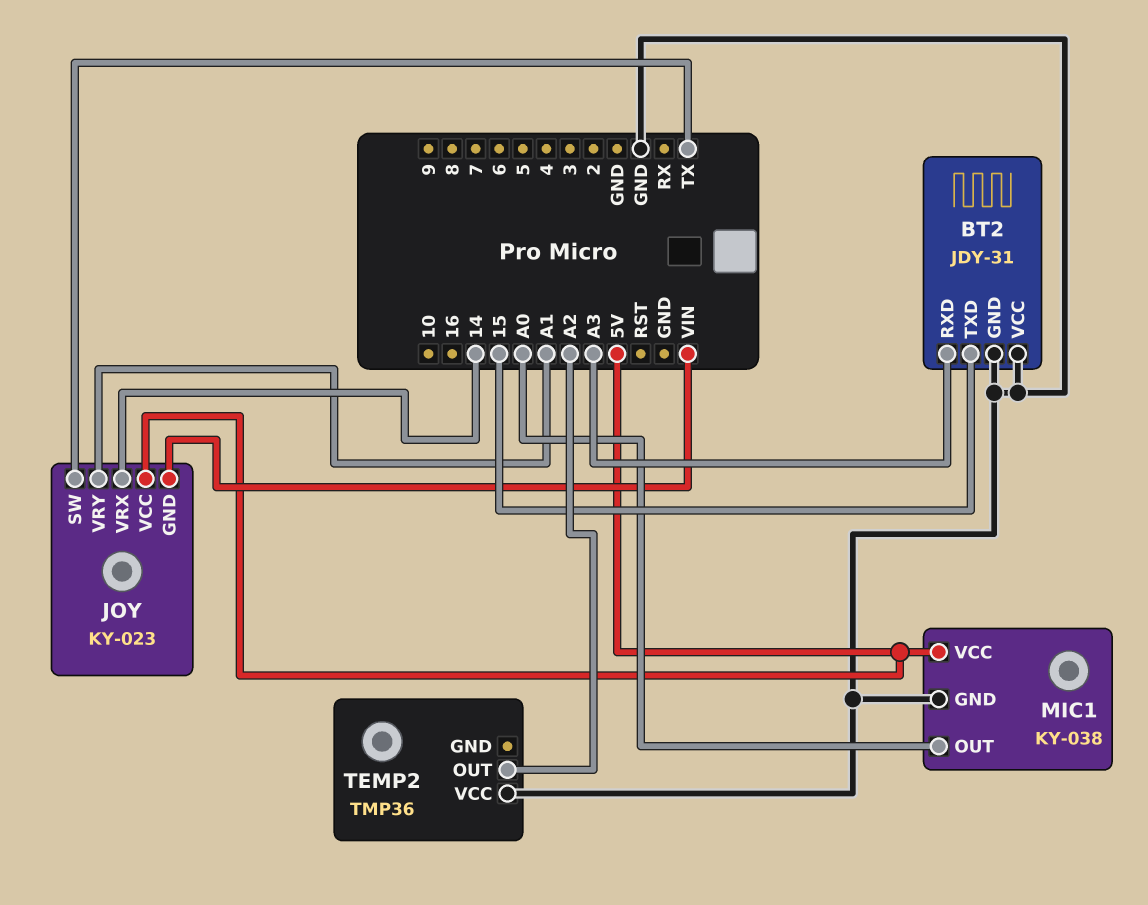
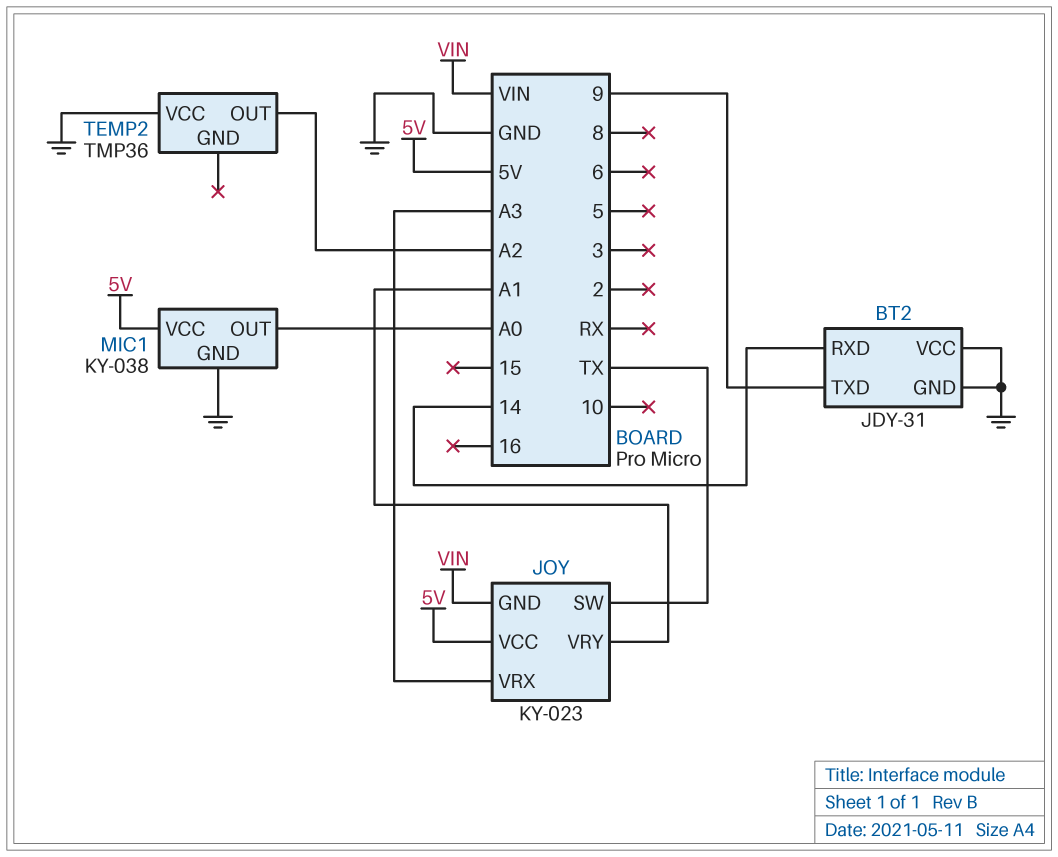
BT2 pin RXD: A3 -> 14
BT2 pin TXD: 15 -> 9
JOY pin VRX: 14 -> A3

